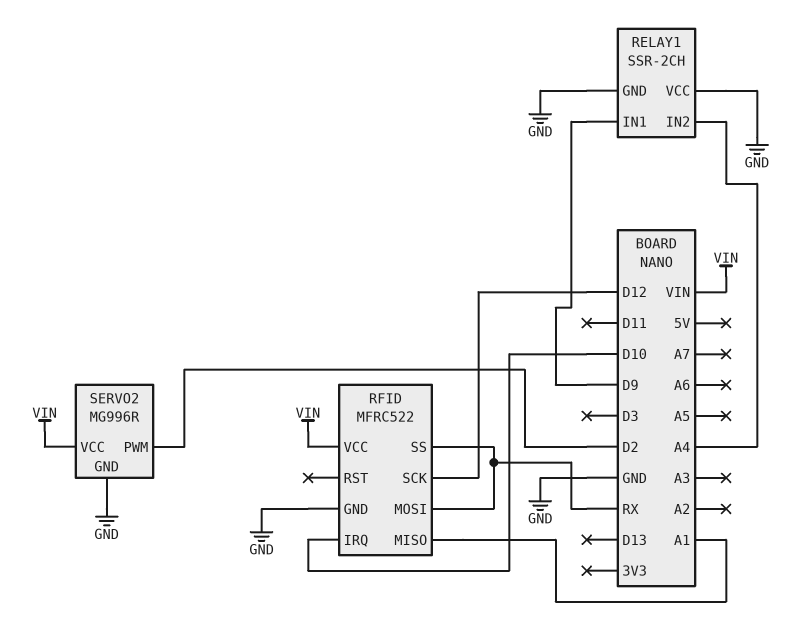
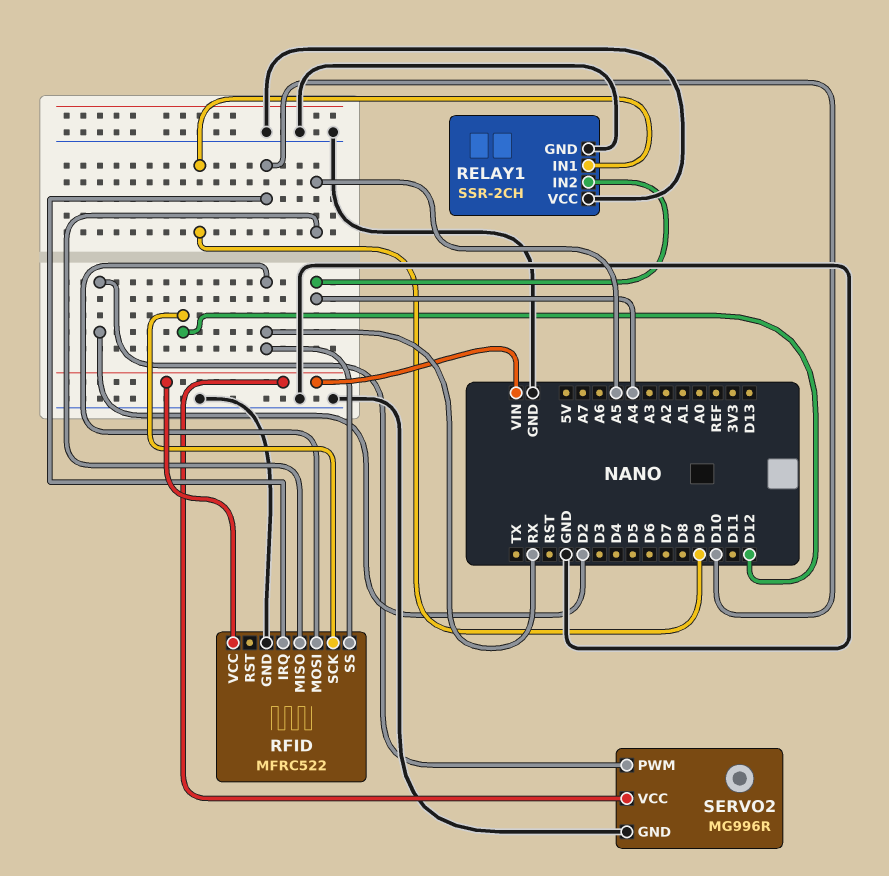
RFID pin MISO: A1 -> A5

